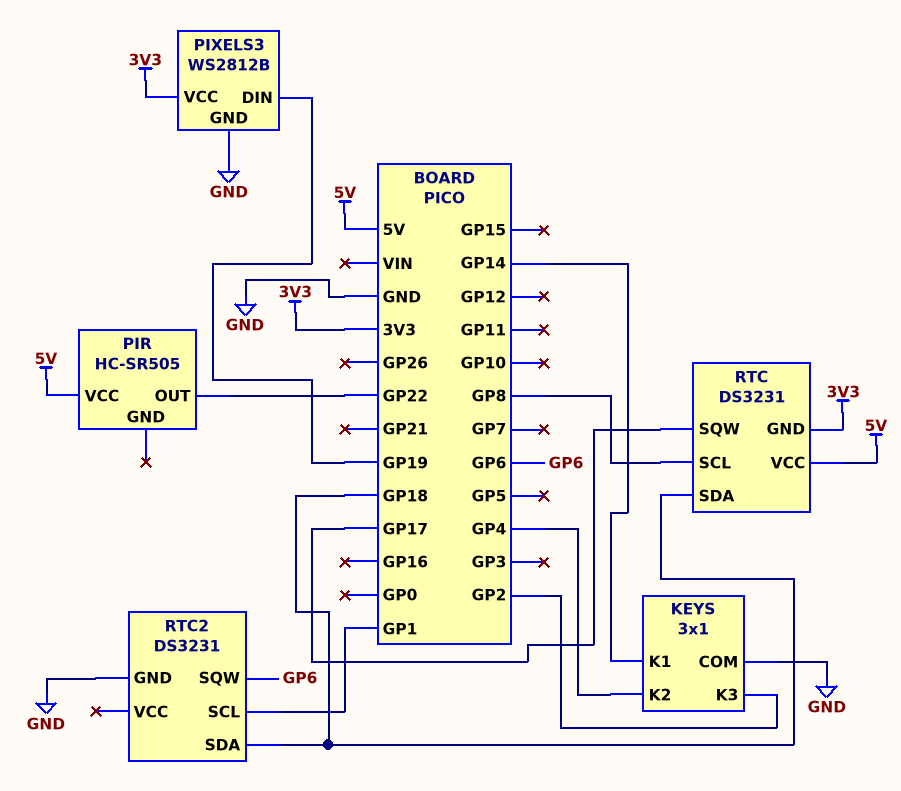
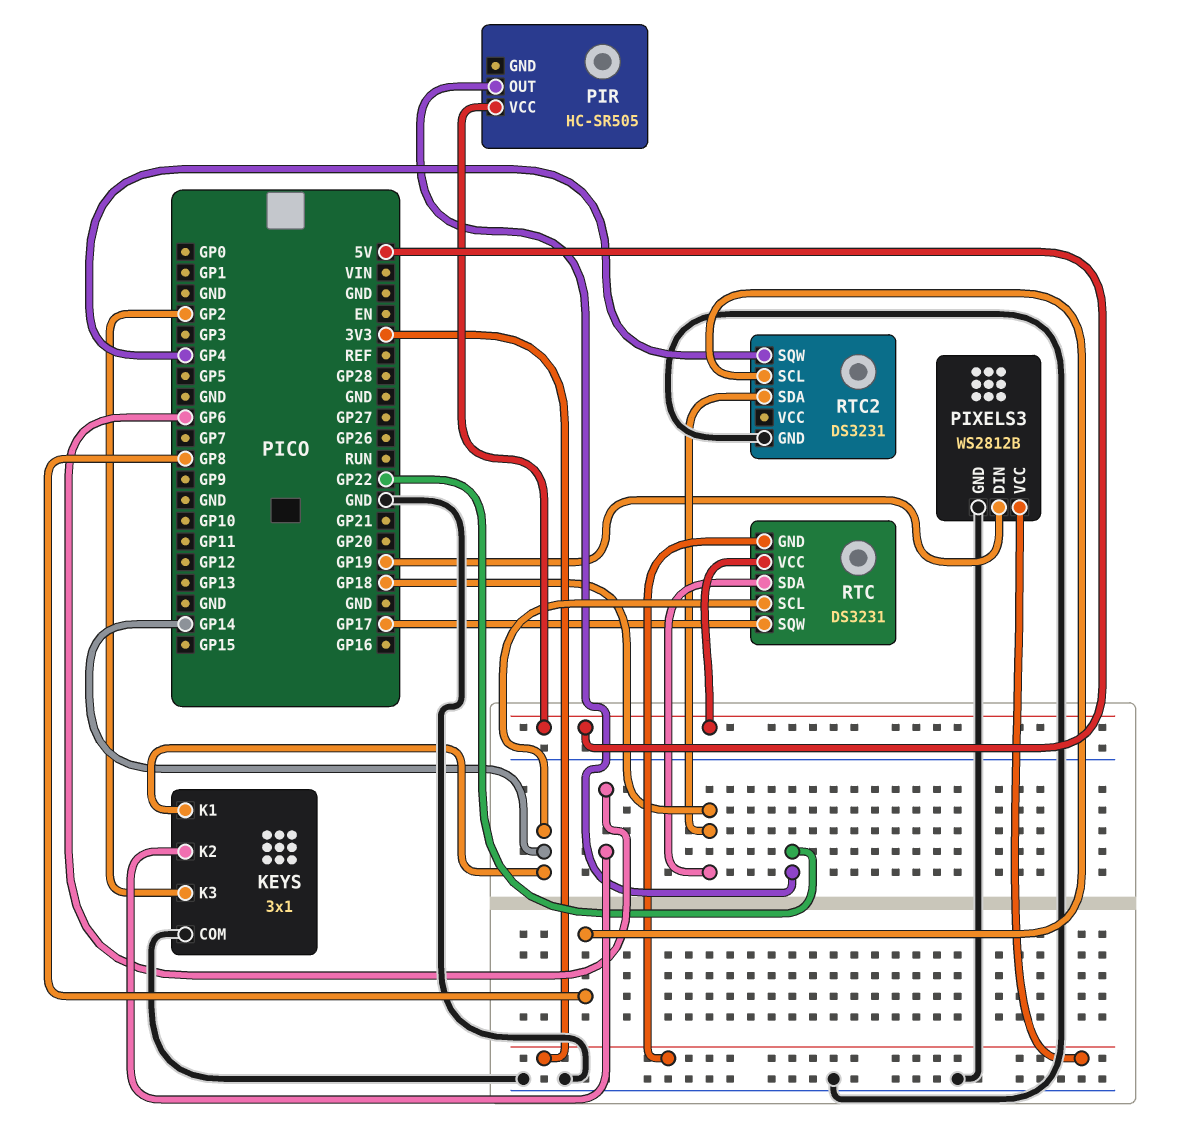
KEYS pin K2: GP4 -> GP6
RTC pin SCL: GP8 -> GP14
RTC2 pin SCL: GP1 -> GP8
RTC2 pin SQW: GP6 -> GP4

